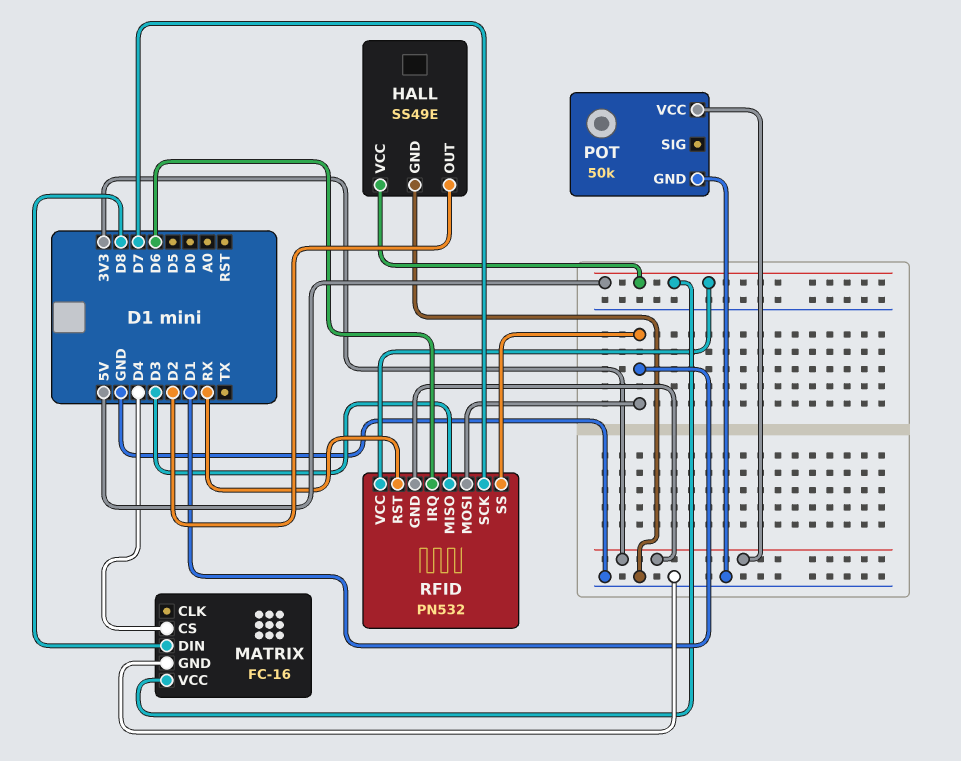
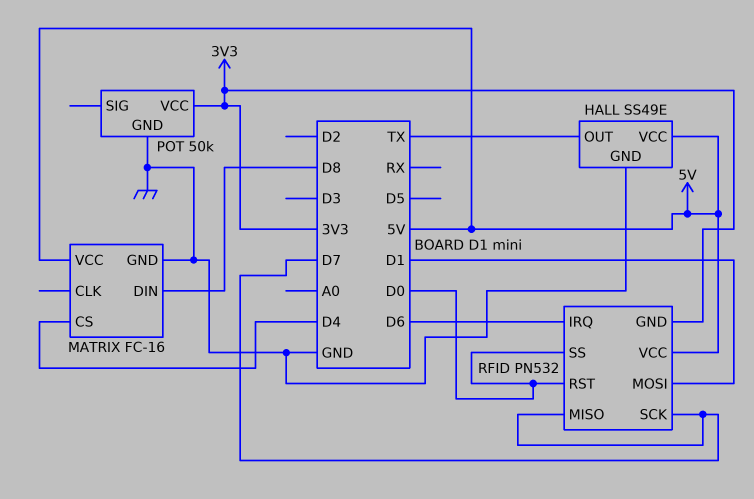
HALL pin OUT: D2 -> TX
RFID pin MISO: D3 -> D7
RFID pin RST: RX -> D0
RFID pin SS: D1 -> D0

